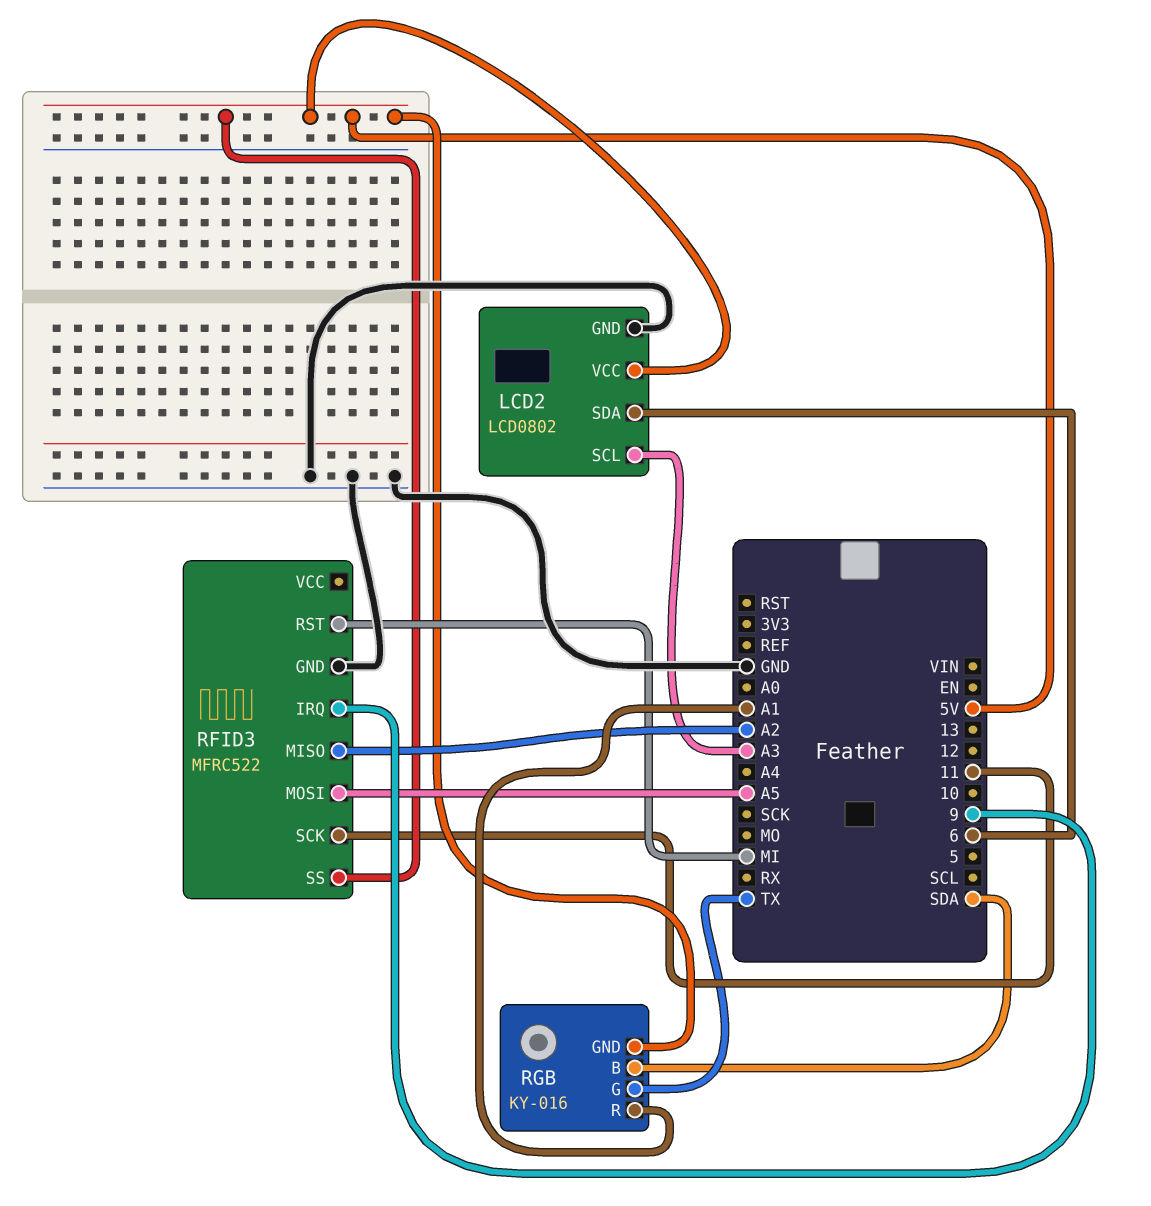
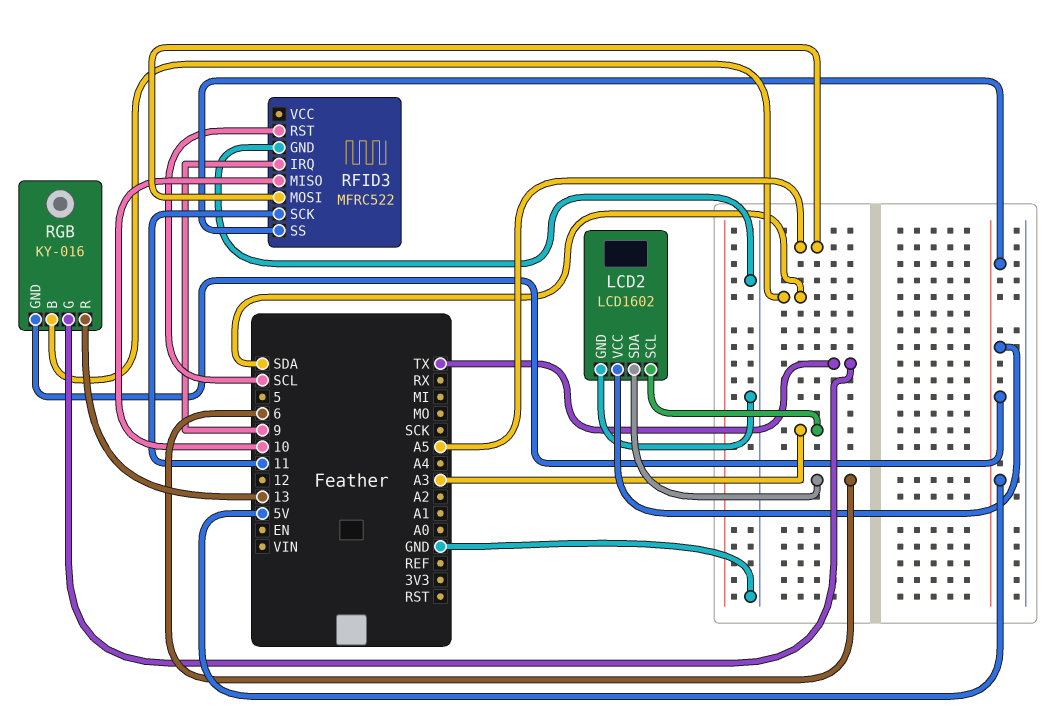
LCD2: LCD0802 -> LCD1602
RFID3 pin MISO: A2 -> 10
RFID3 pin RST: MI -> SCL
RGB pin R: A1 -> 13

